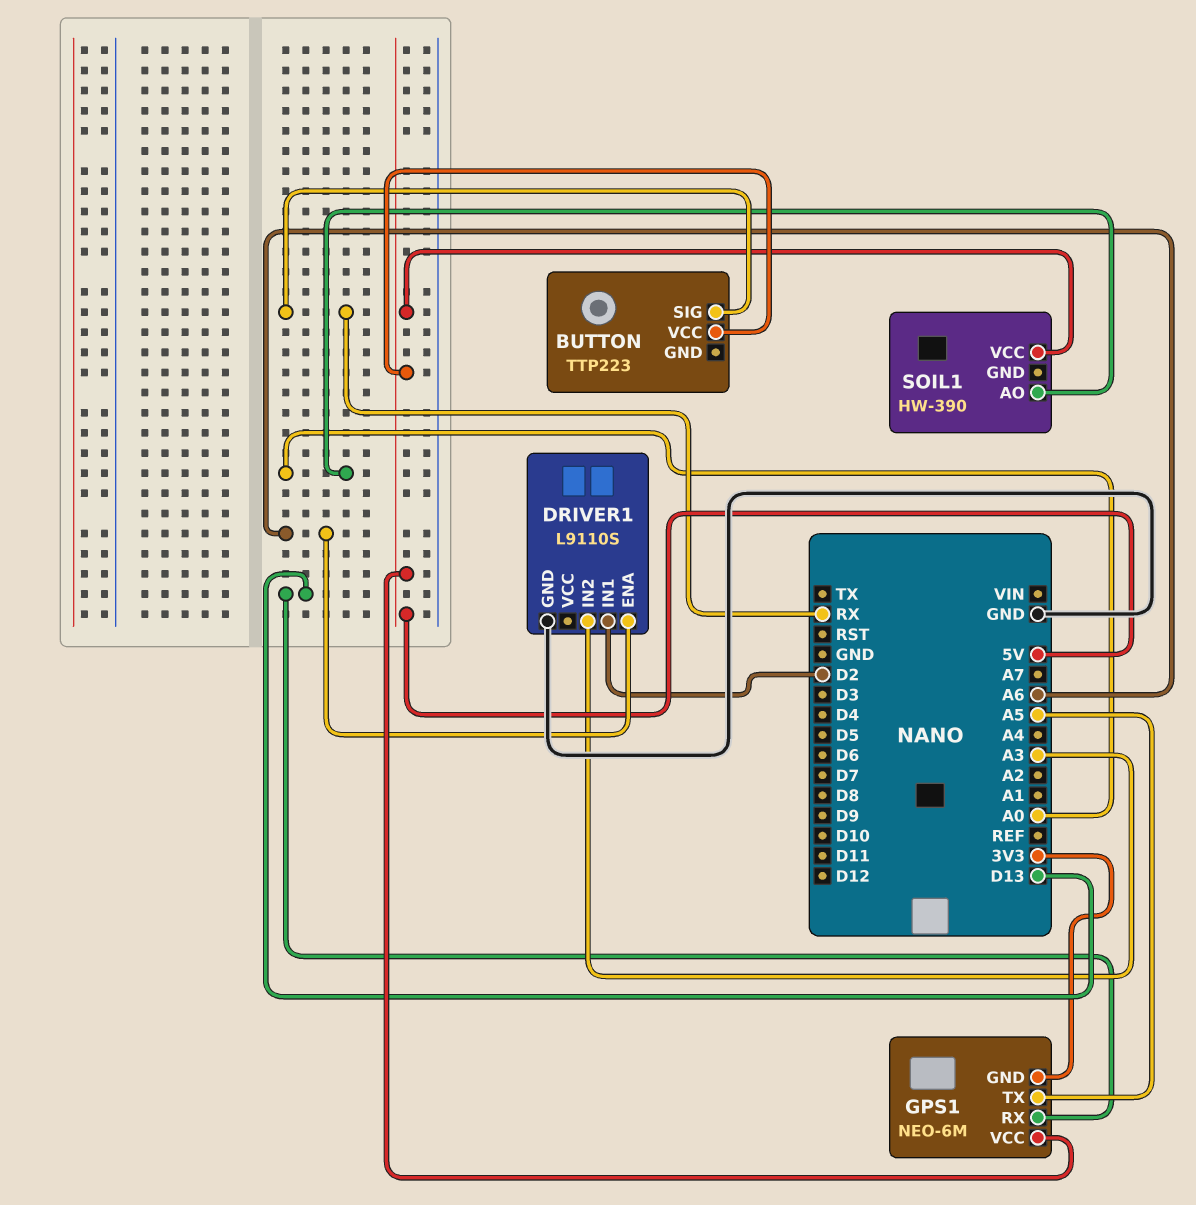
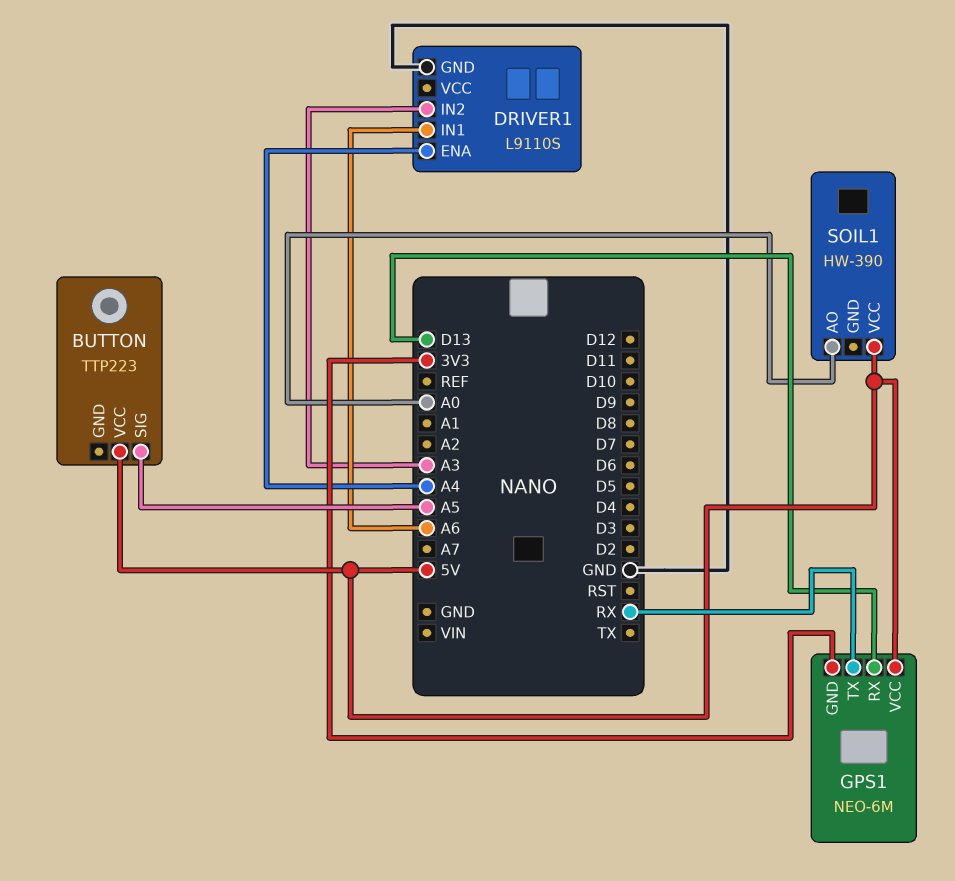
BUTTON pin SIG: RX -> A5
DRIVER1 pin ENA: A6 -> A4
DRIVER1 pin IN1: D2 -> A6
GPS1 pin TX: A5 -> RX

